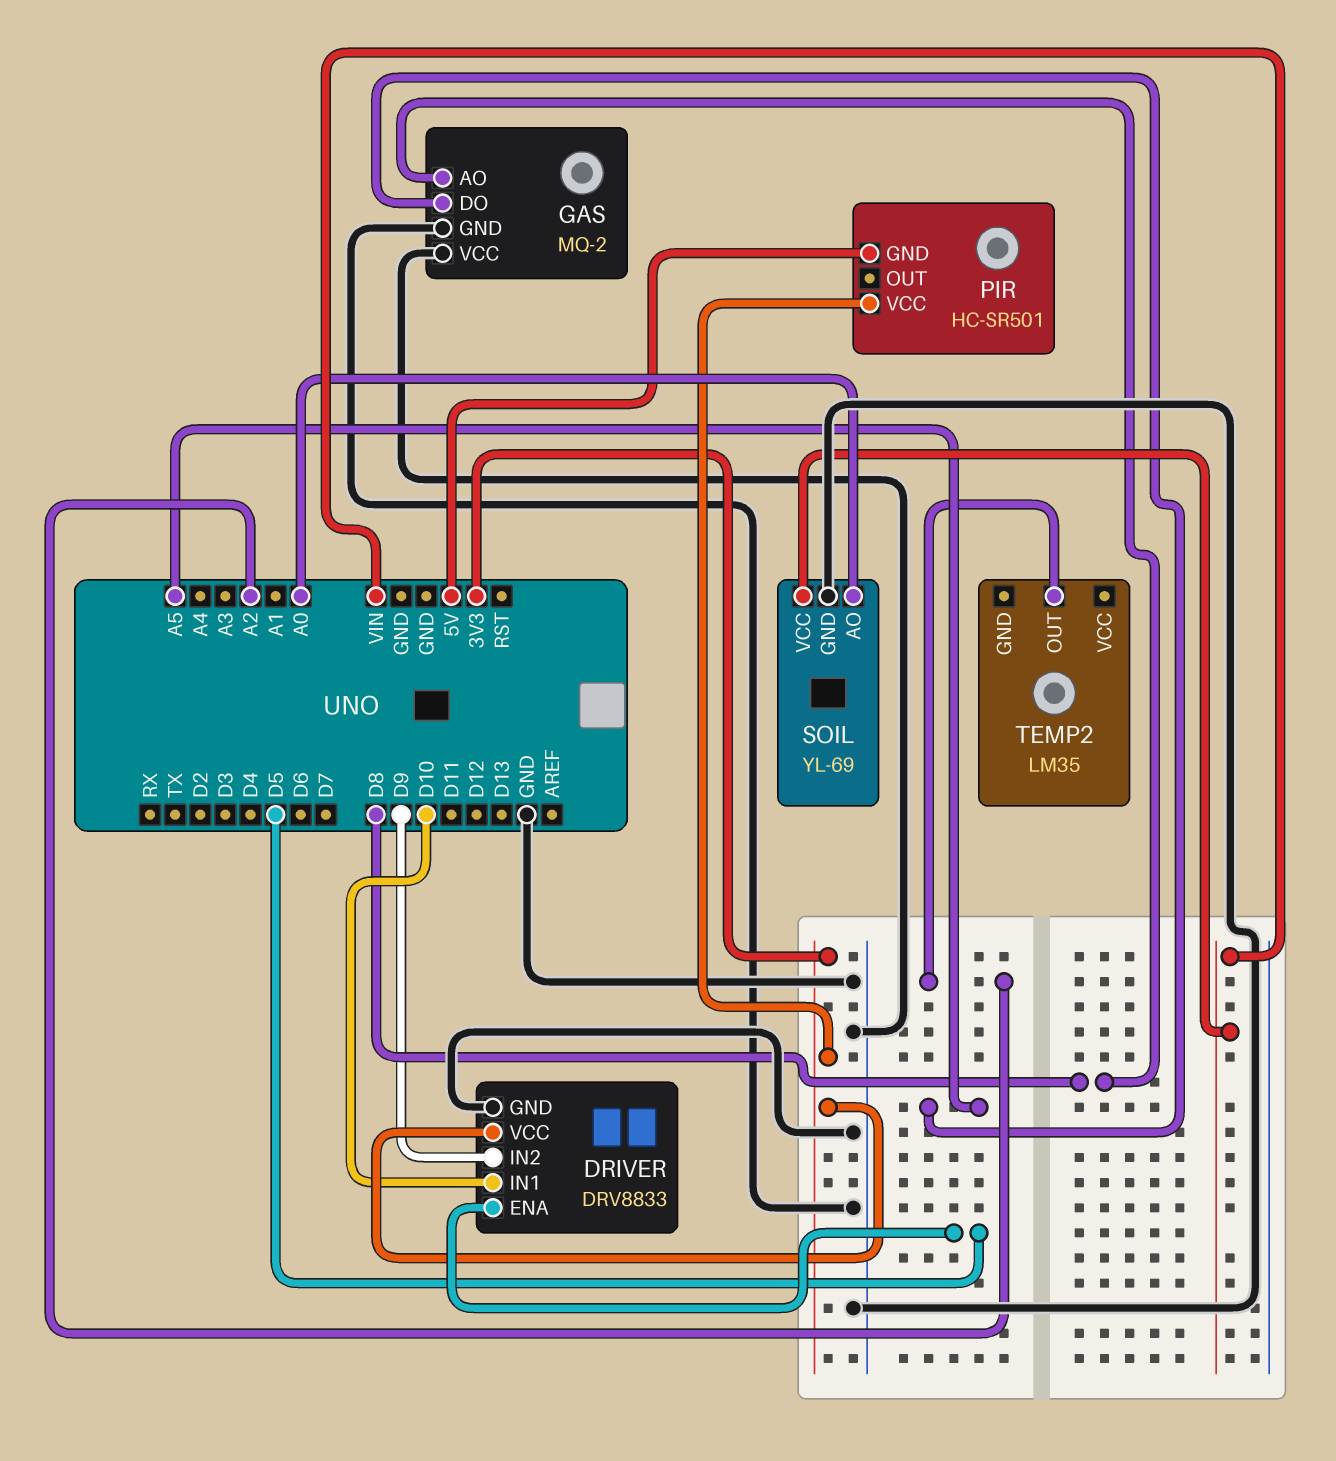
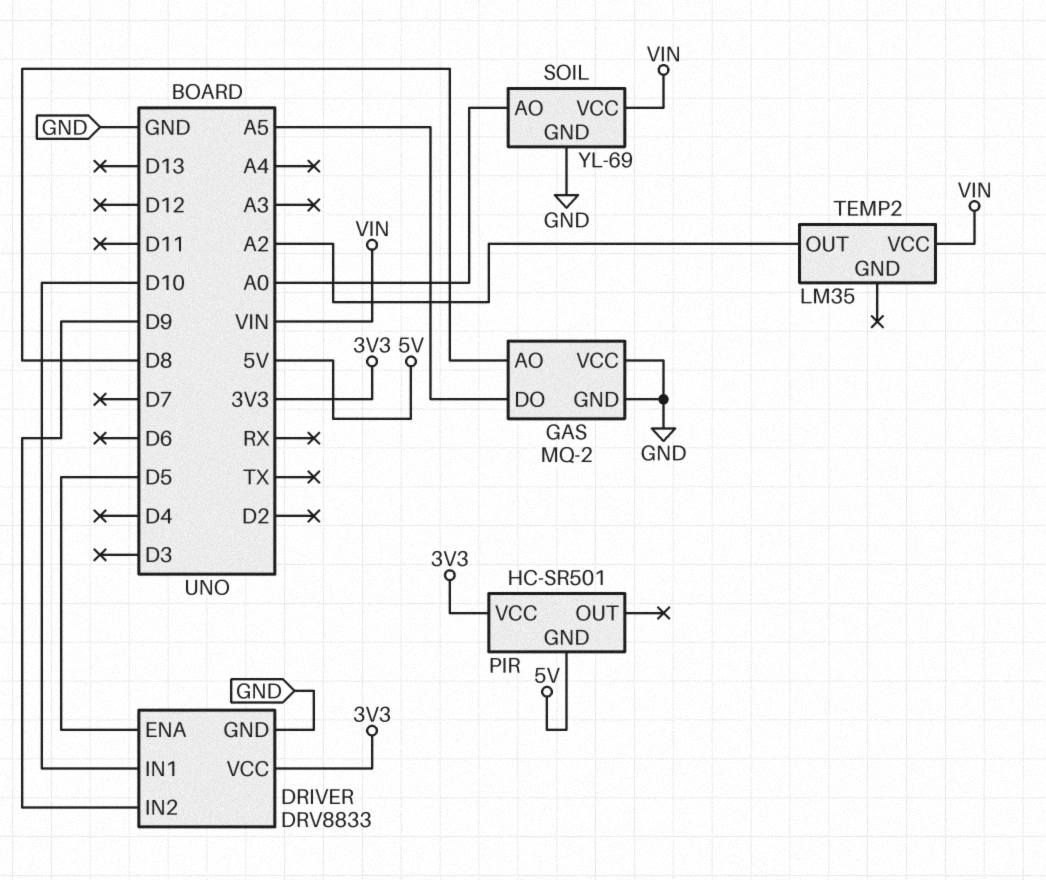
TEMP2 pin VCC: none -> VIN

